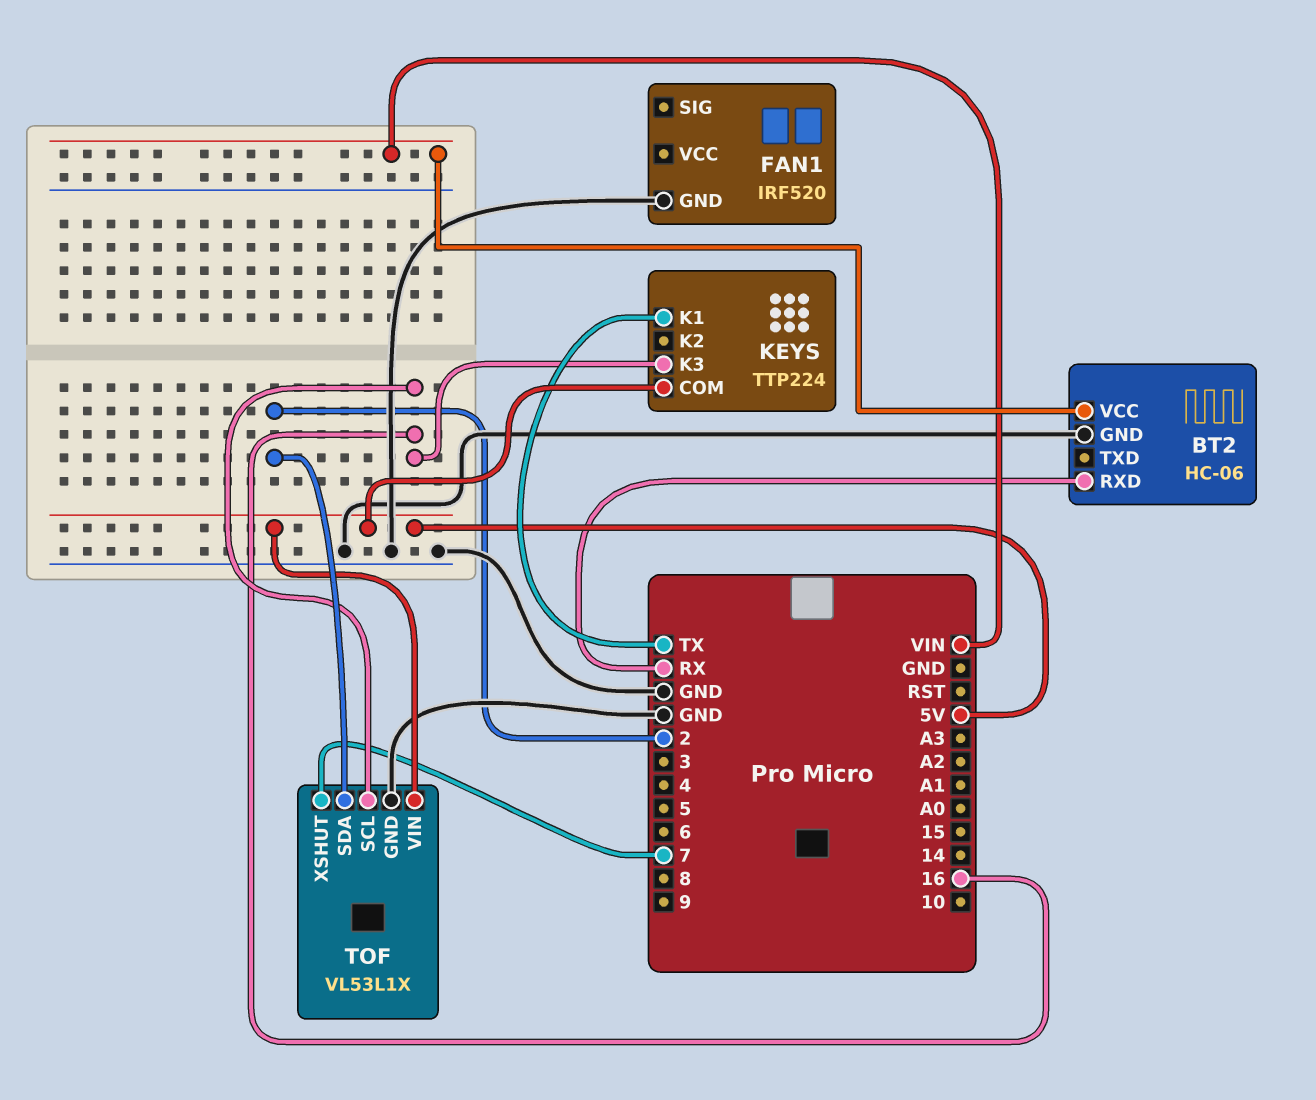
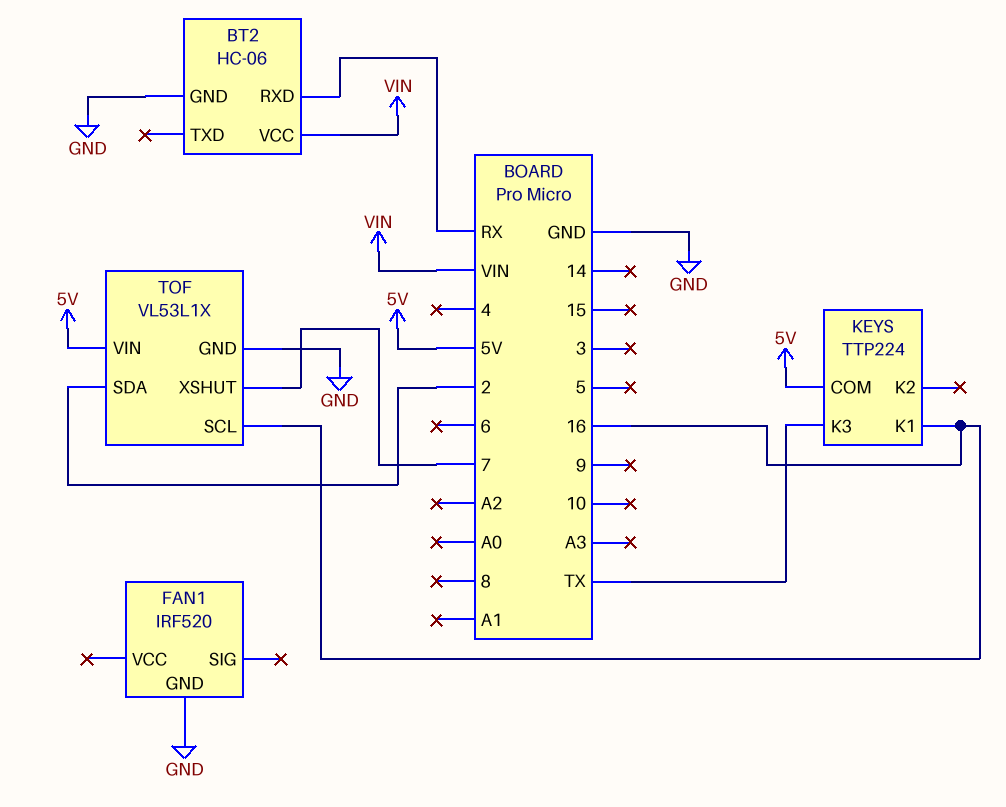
KEYS pin K1: TX -> 16
KEYS pin K3: 16 -> TX

